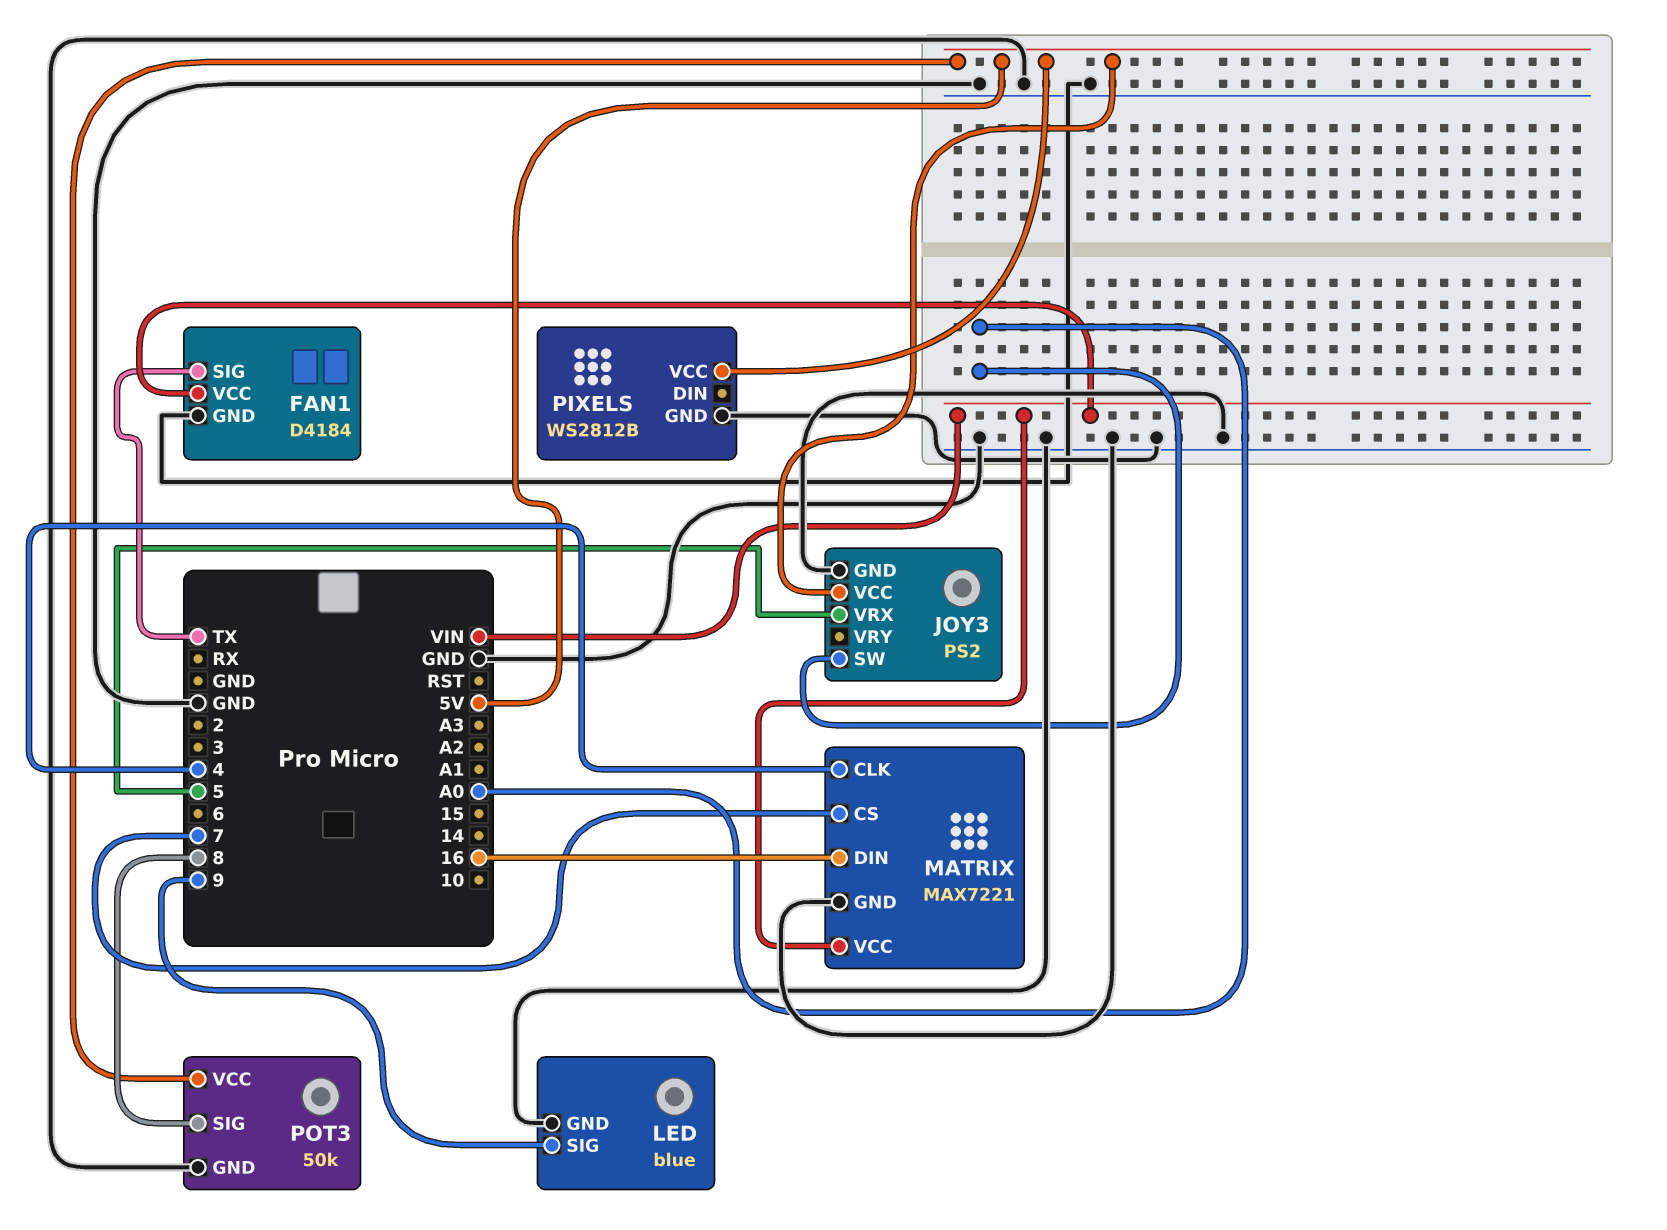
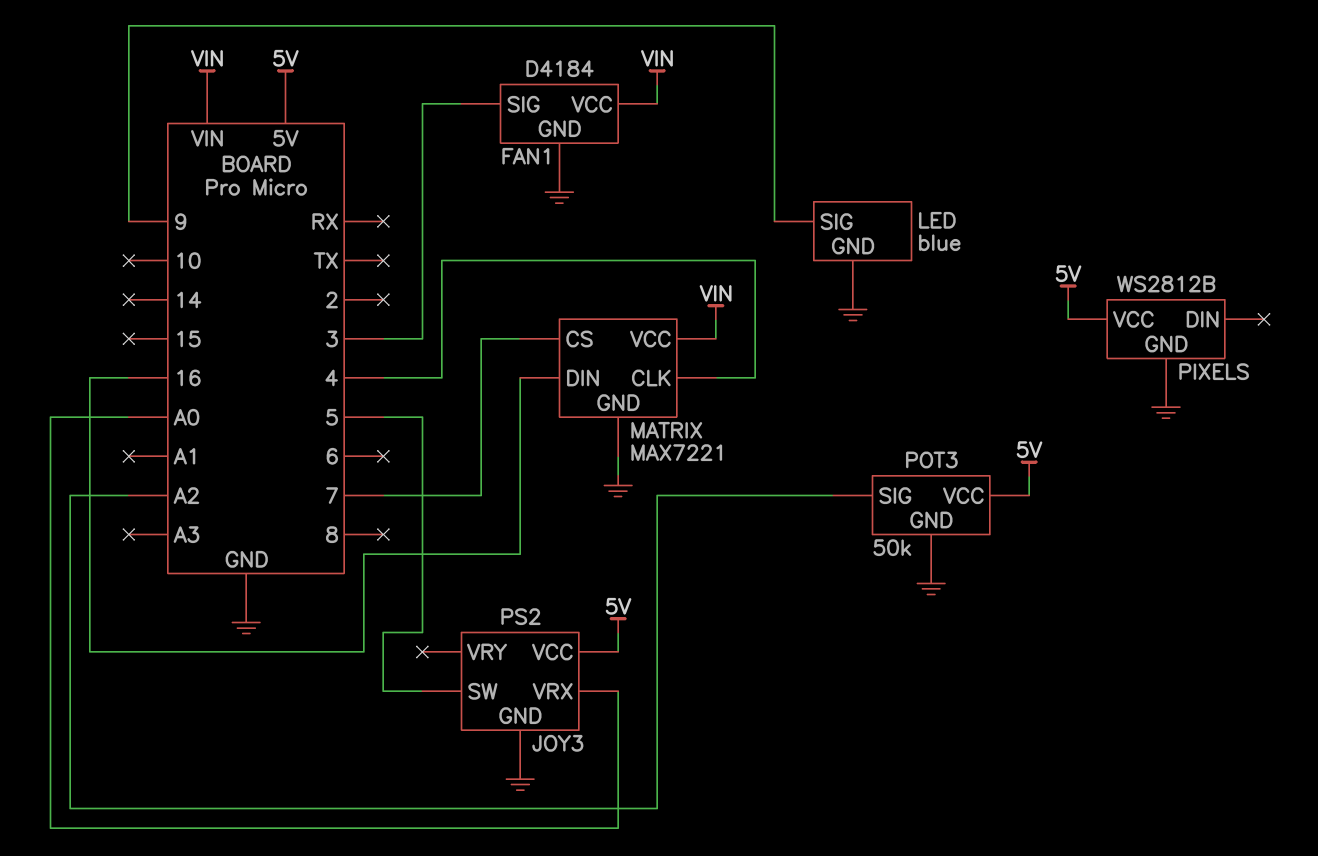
FAN1 pin SIG: TX -> 3
JOY3 pin SW: A0 -> 5
JOY3 pin VRX: 5 -> A0
POT3 pin SIG: 8 -> A2

